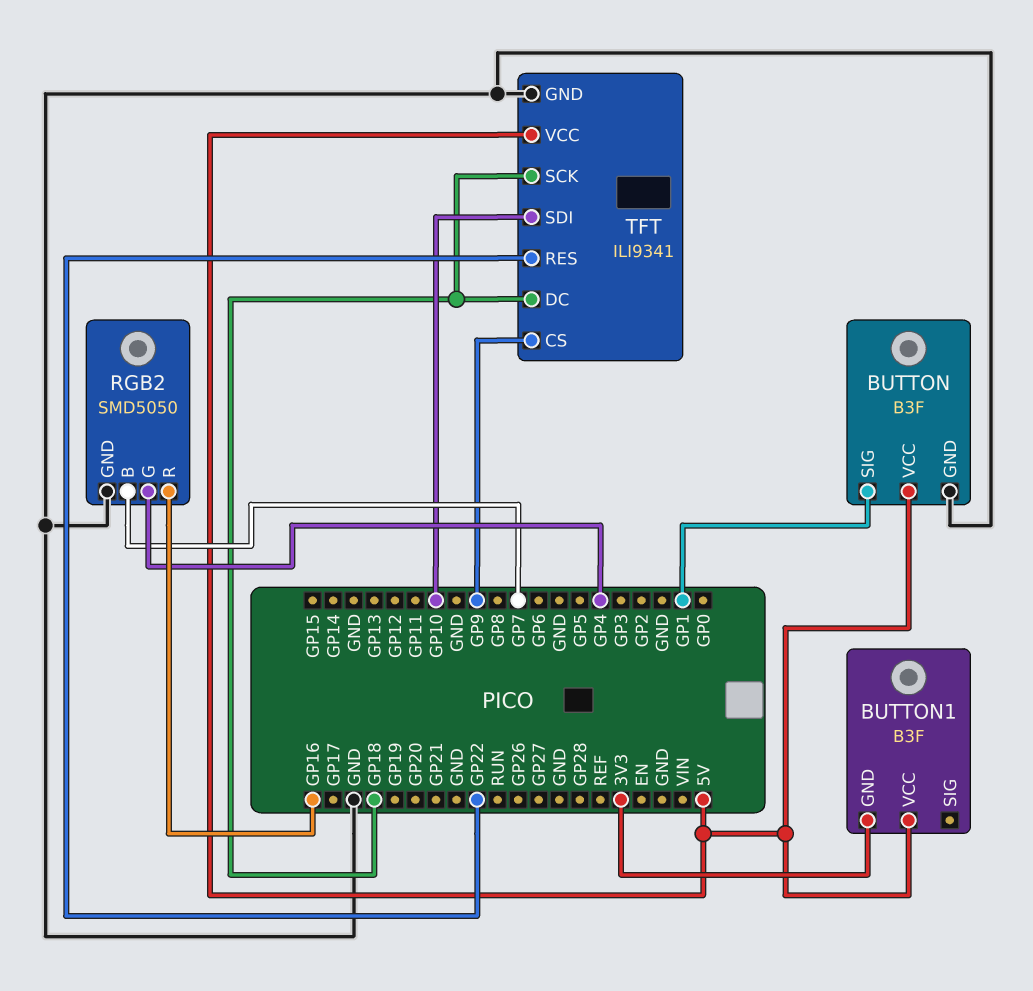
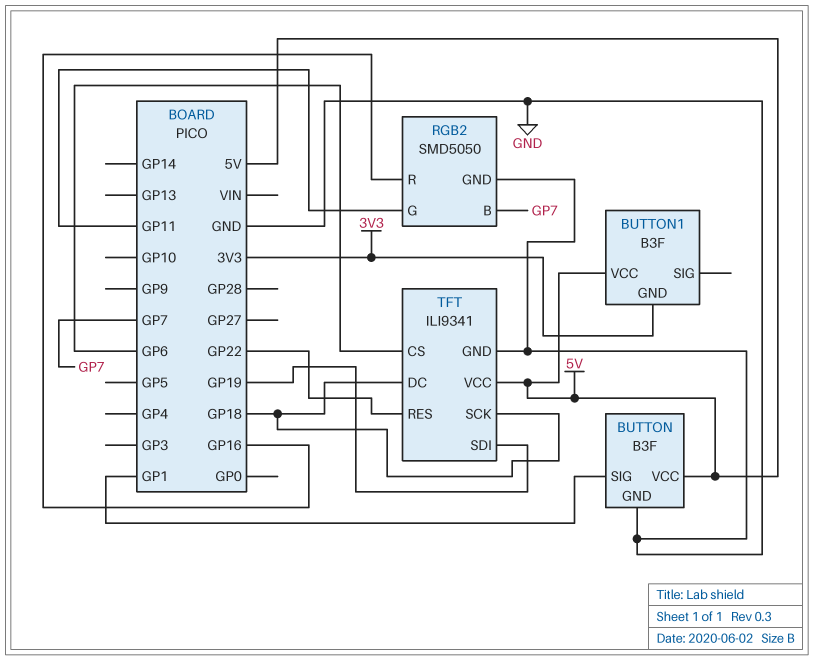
RGB2 pin G: GP4 -> GP11
TFT pin CS: GP9 -> GP6
TFT pin SDI: GP10 -> GP19

